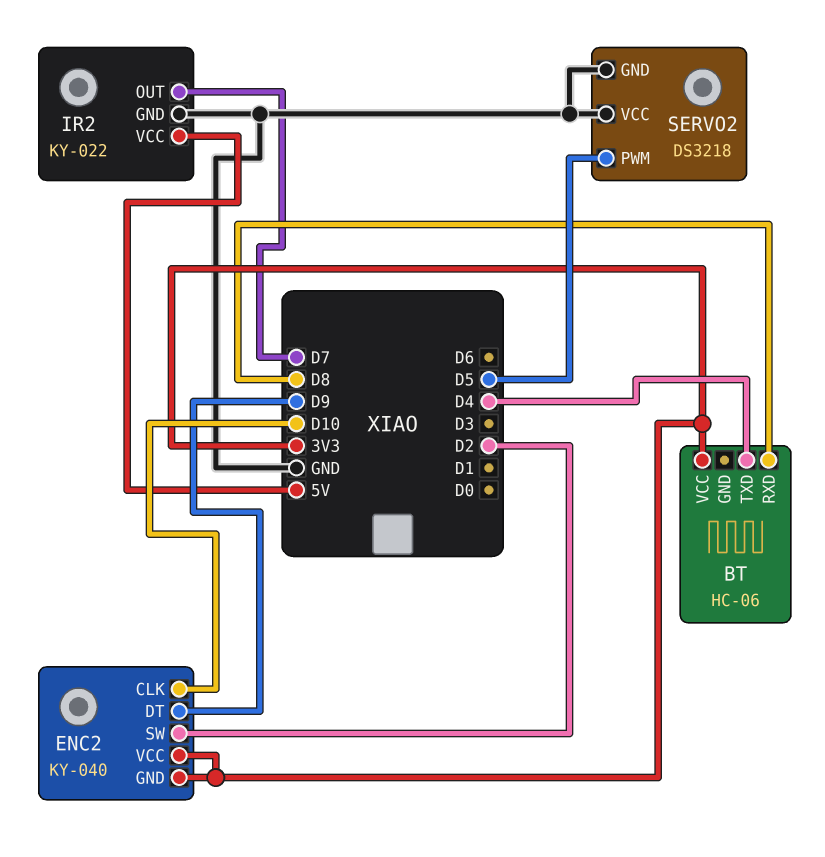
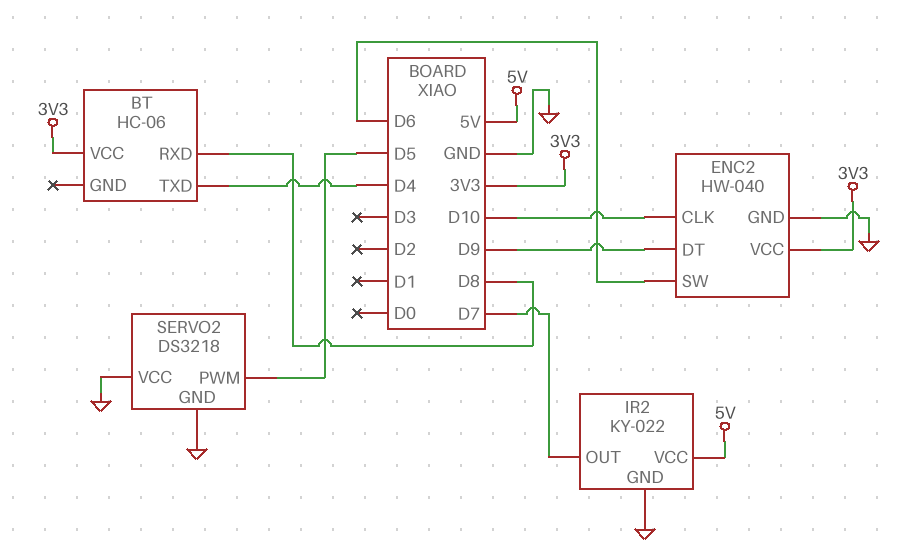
ENC2: KY-040 -> HW-040
ENC2 pin GND: 3V3 -> GND
ENC2 pin SW: D2 -> D6

